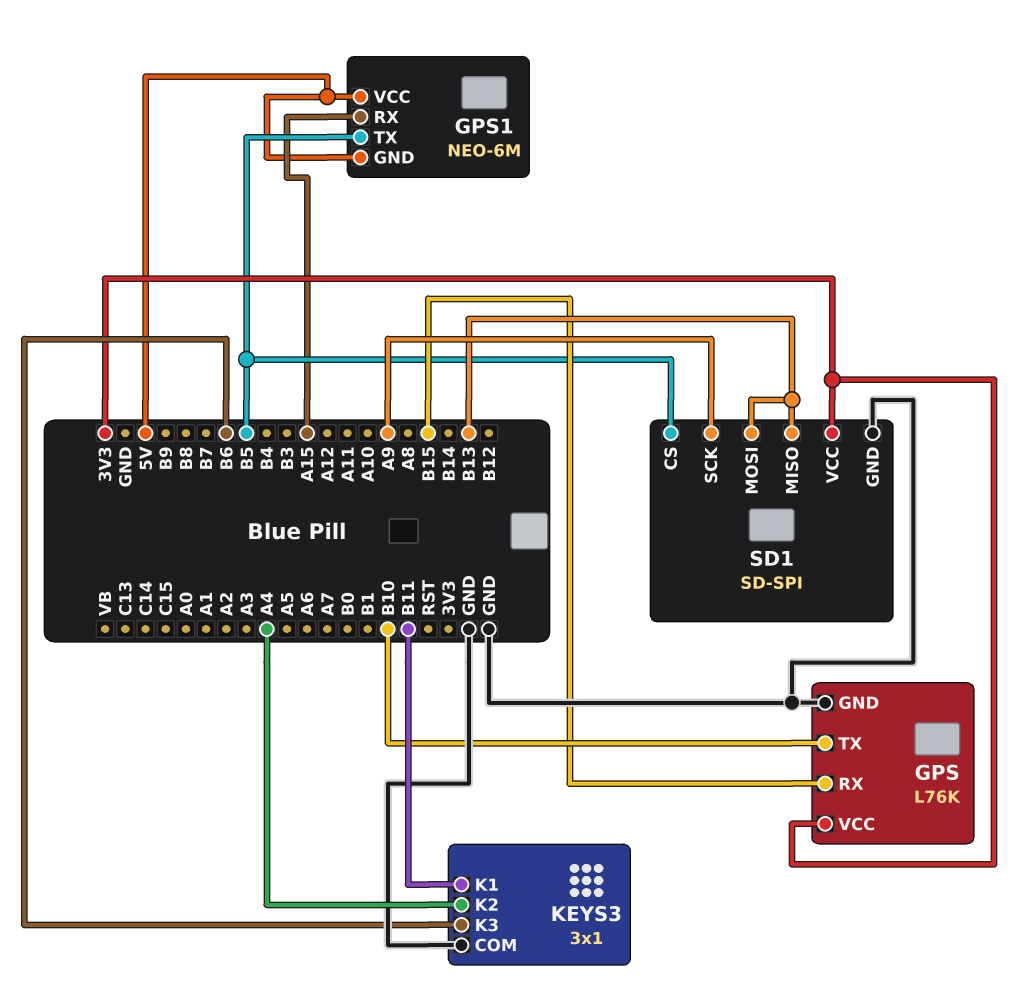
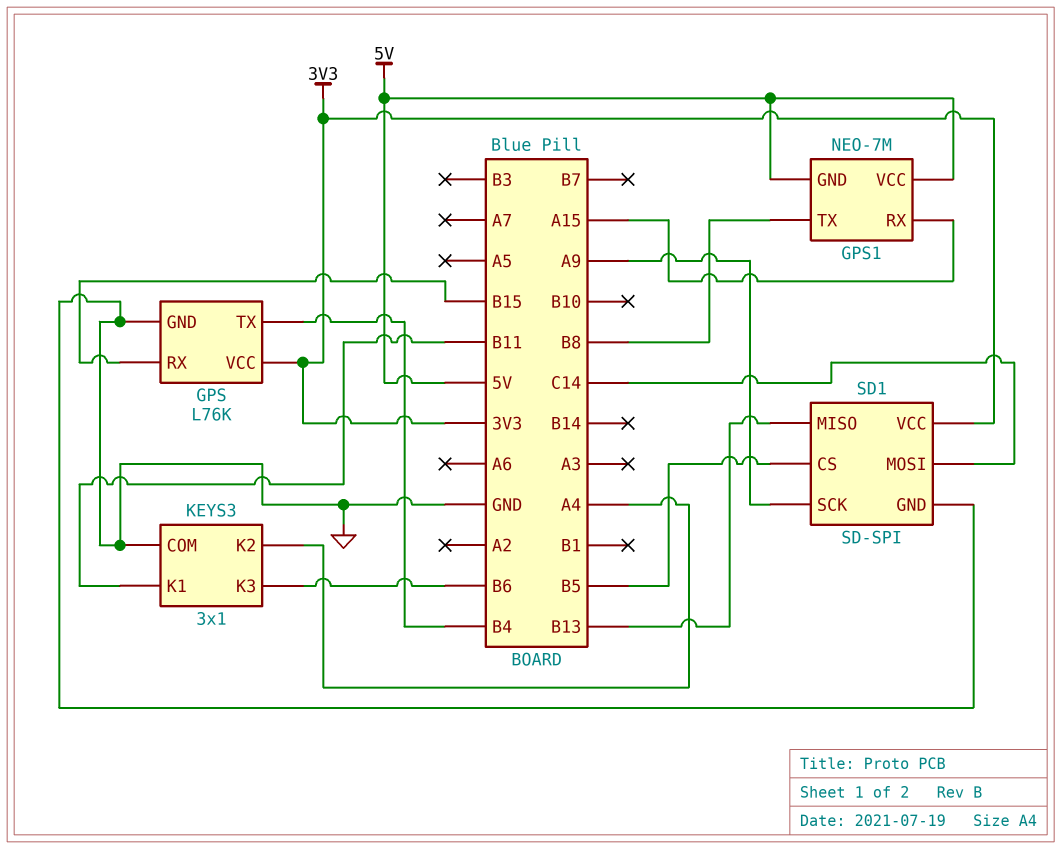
GPS pin TX: B10 -> B4
GPS1: NEO-6M -> NEO-7M
GPS1 pin TX: B5 -> B8
SD1 pin MOSI: B13 -> C14

